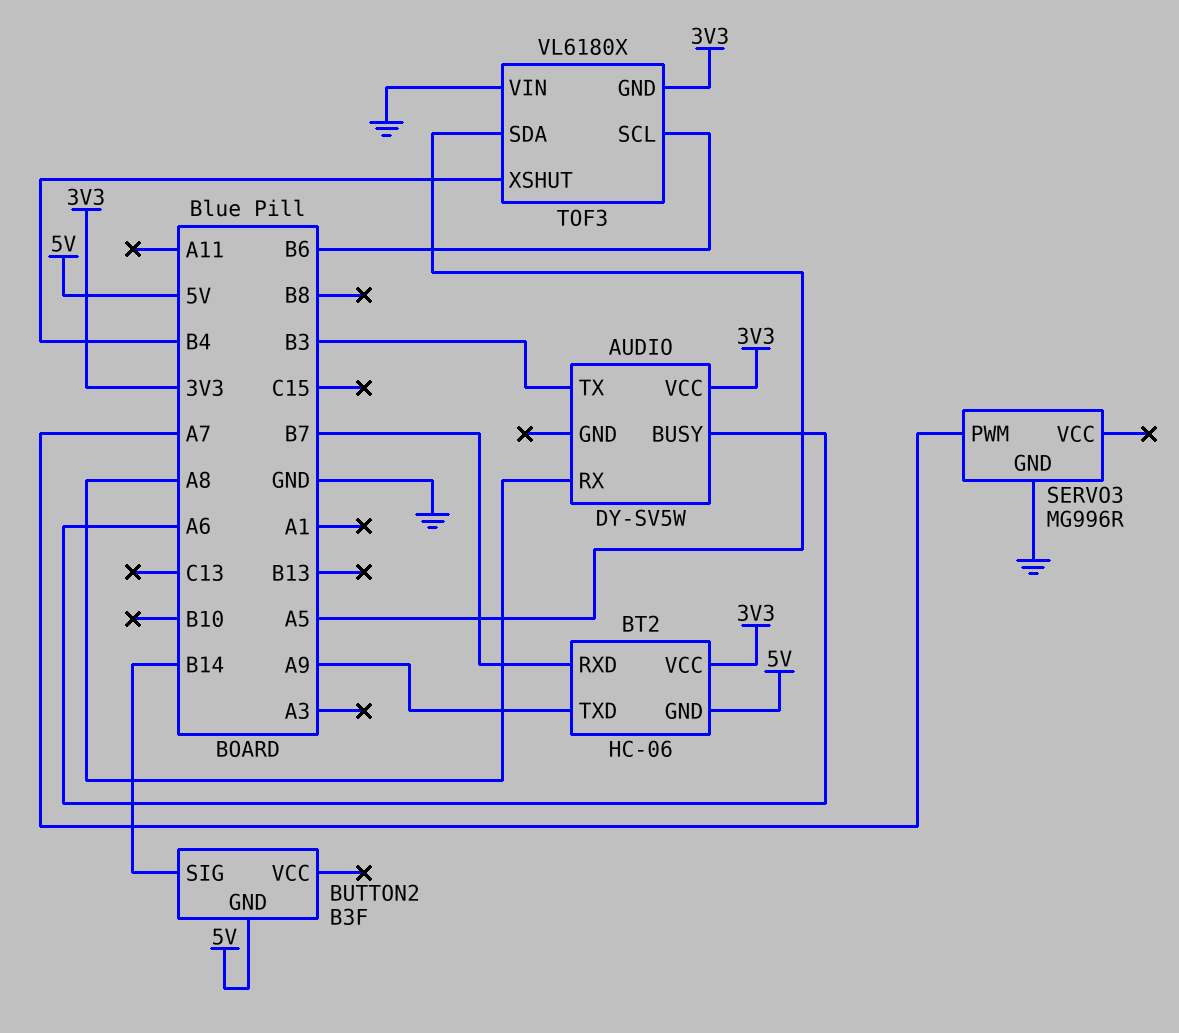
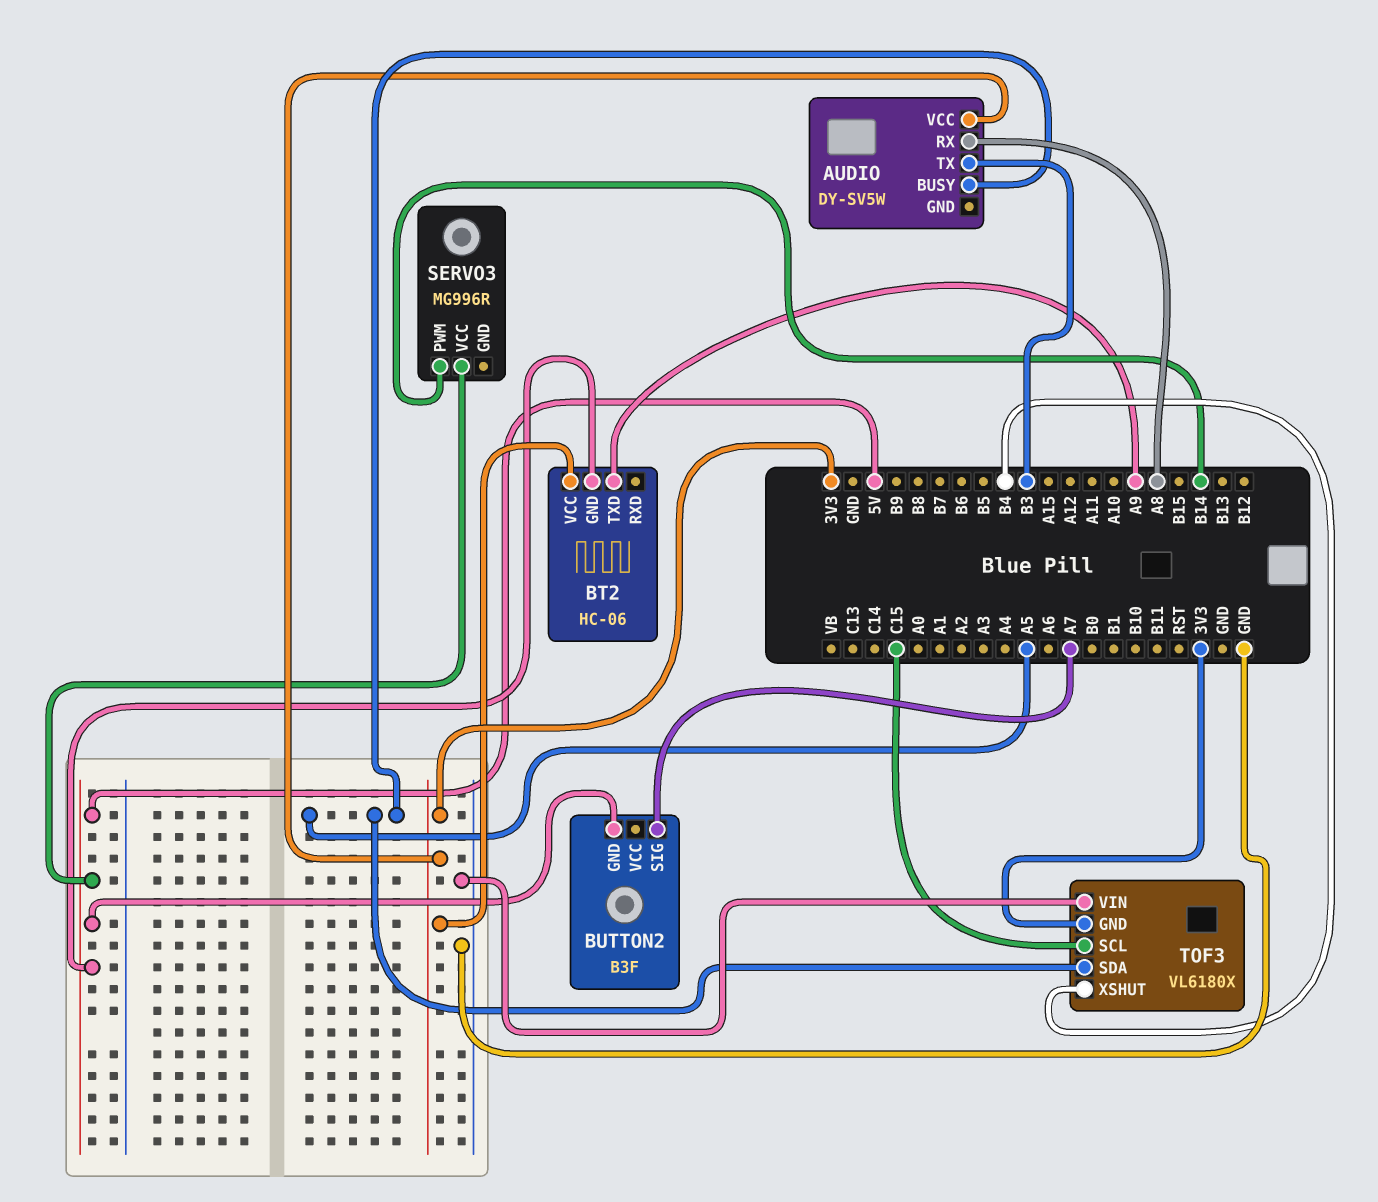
AUDIO pin BUSY: A6 -> A5
BT2 pin RXD: B7 -> none
BUTTON2 pin SIG: B14 -> A7
SERVO3 pin GND: GND -> none
SERVO3 pin PWM: A7 -> B14
SERVO3 pin VCC: none -> 5V
TOF3 pin SCL: B6 -> C15

